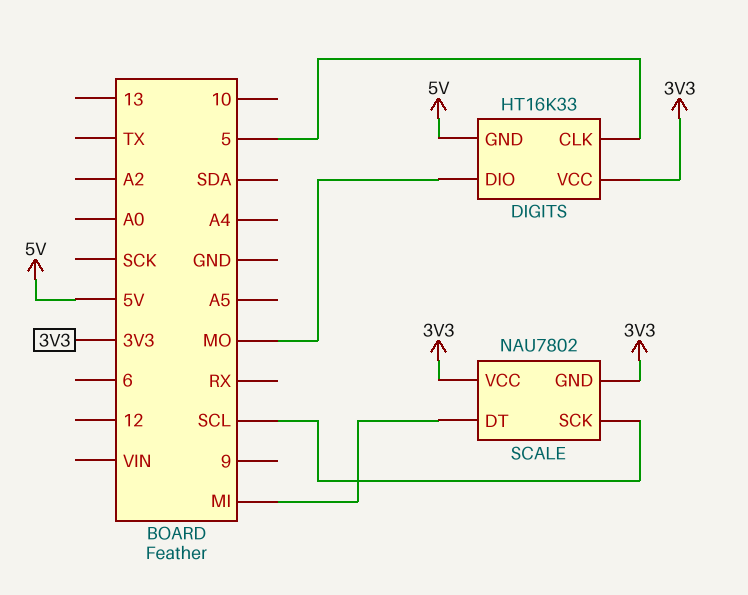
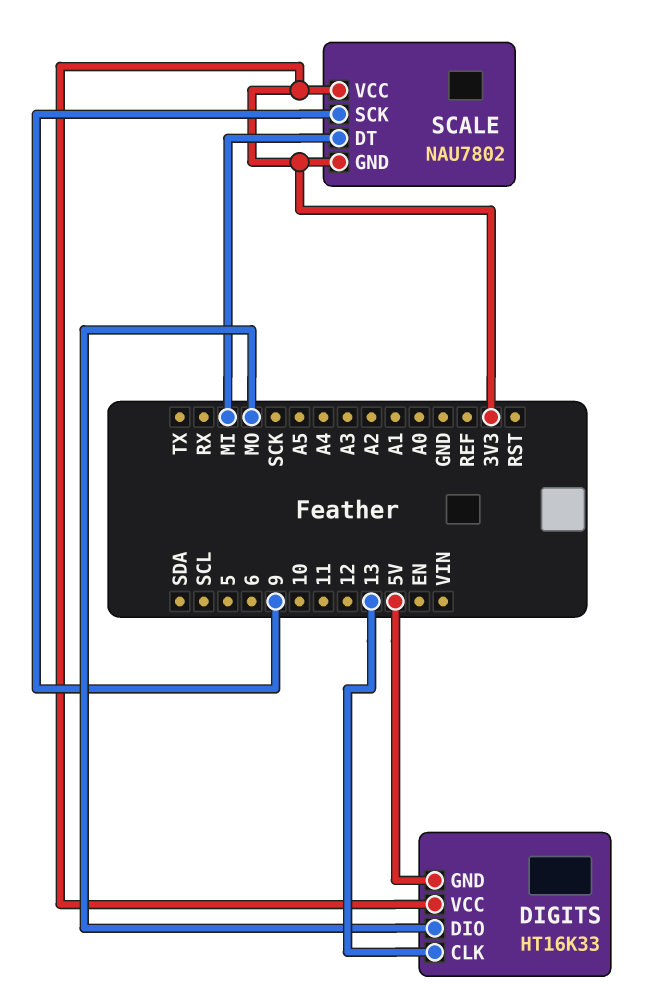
DIGITS pin CLK: 5 -> 13
SCALE pin SCK: SCL -> 9

